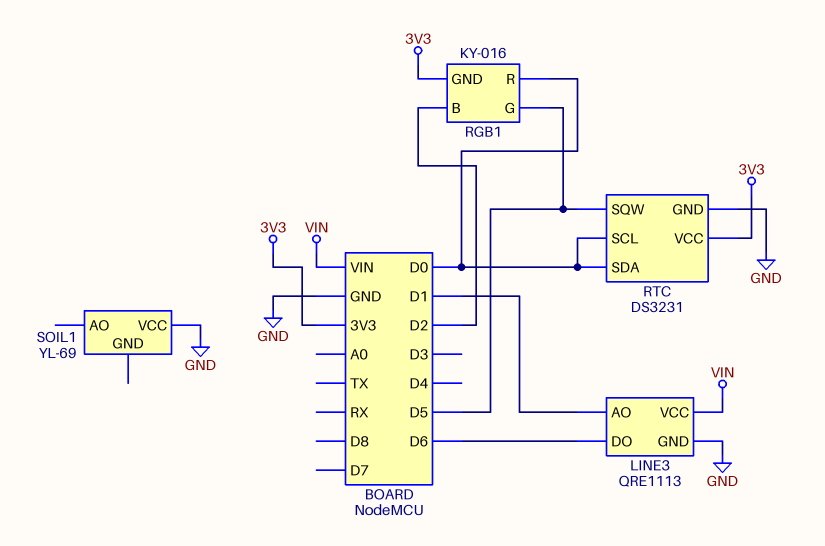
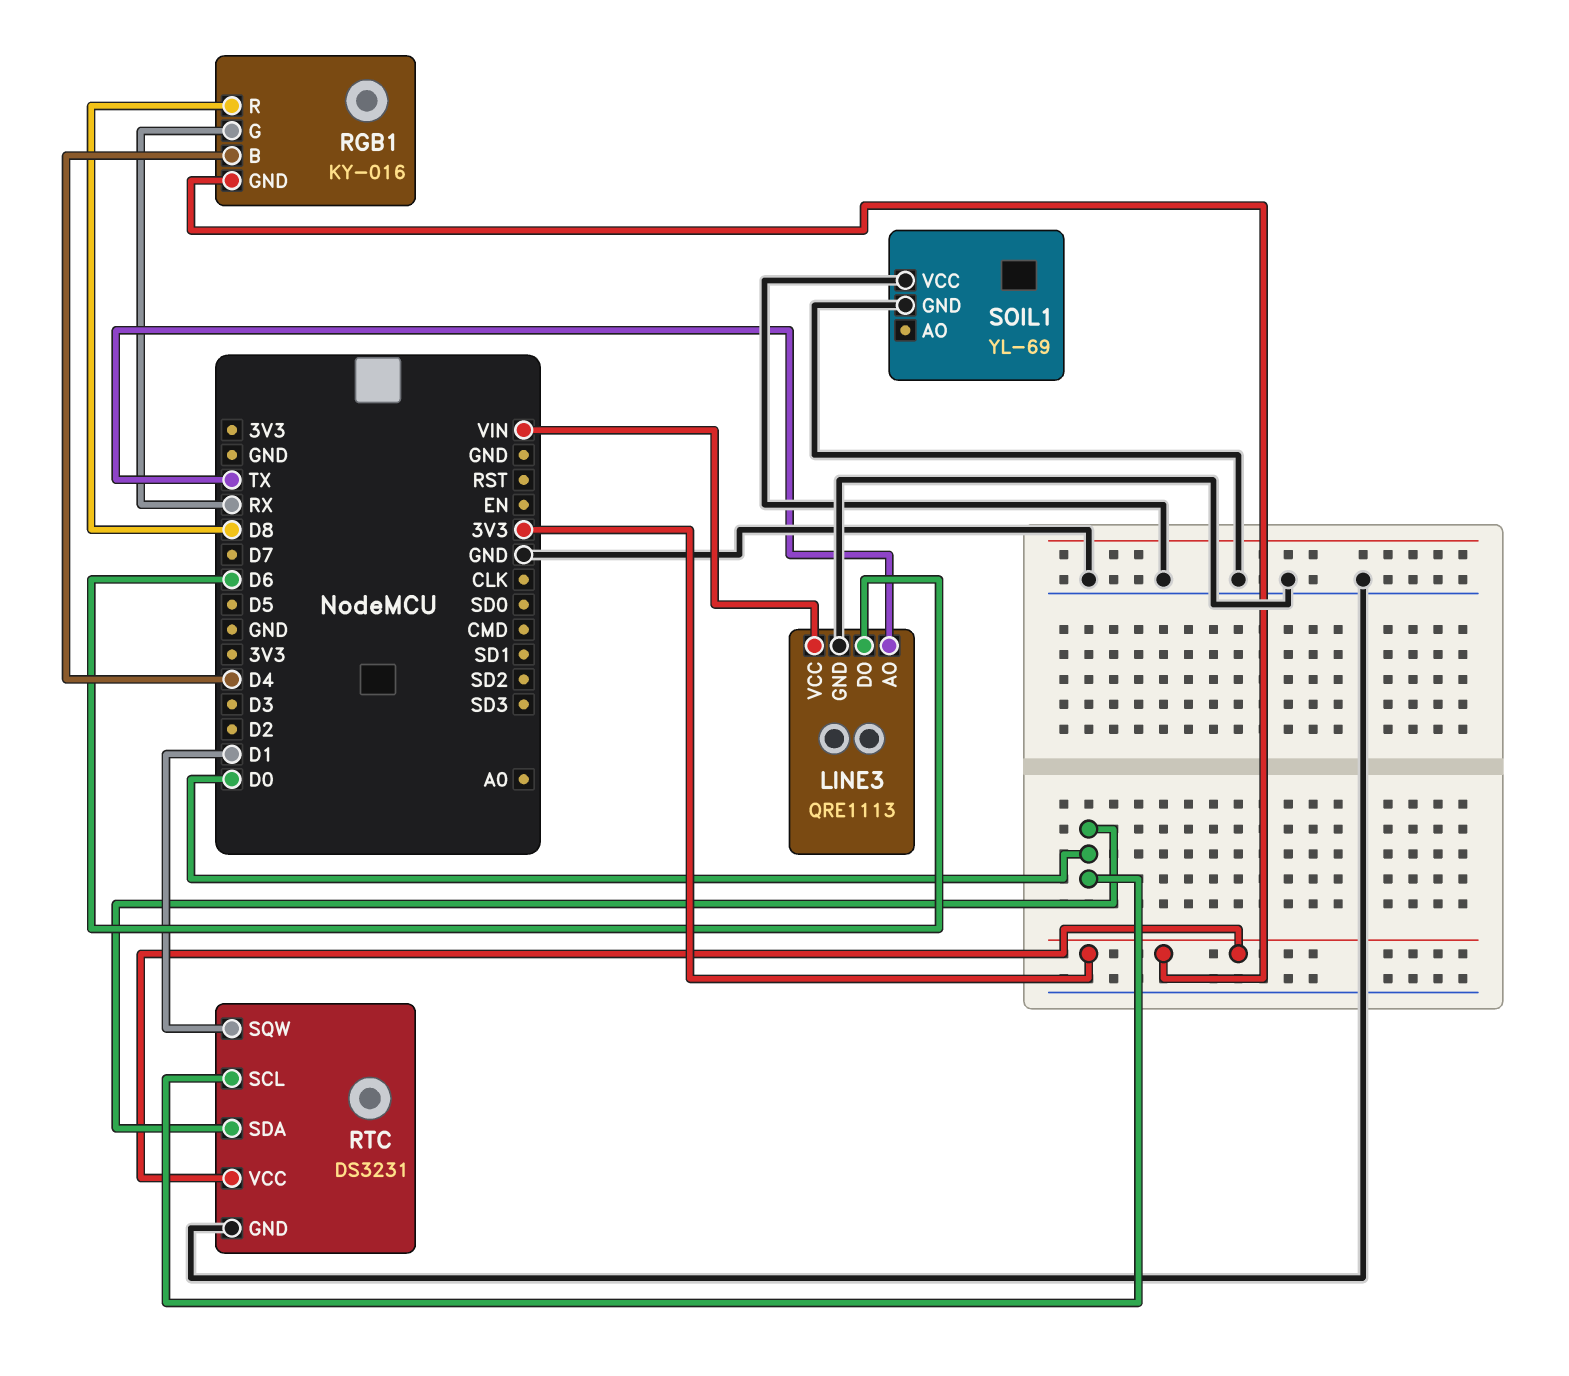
LINE3 pin AO: D1 -> TX
RGB1 pin B: D2 -> D4
RGB1 pin G: D5 -> RX
RGB1 pin R: D0 -> D8
RTC pin SQW: D5 -> D1
SOIL1 pin GND: none -> GND

